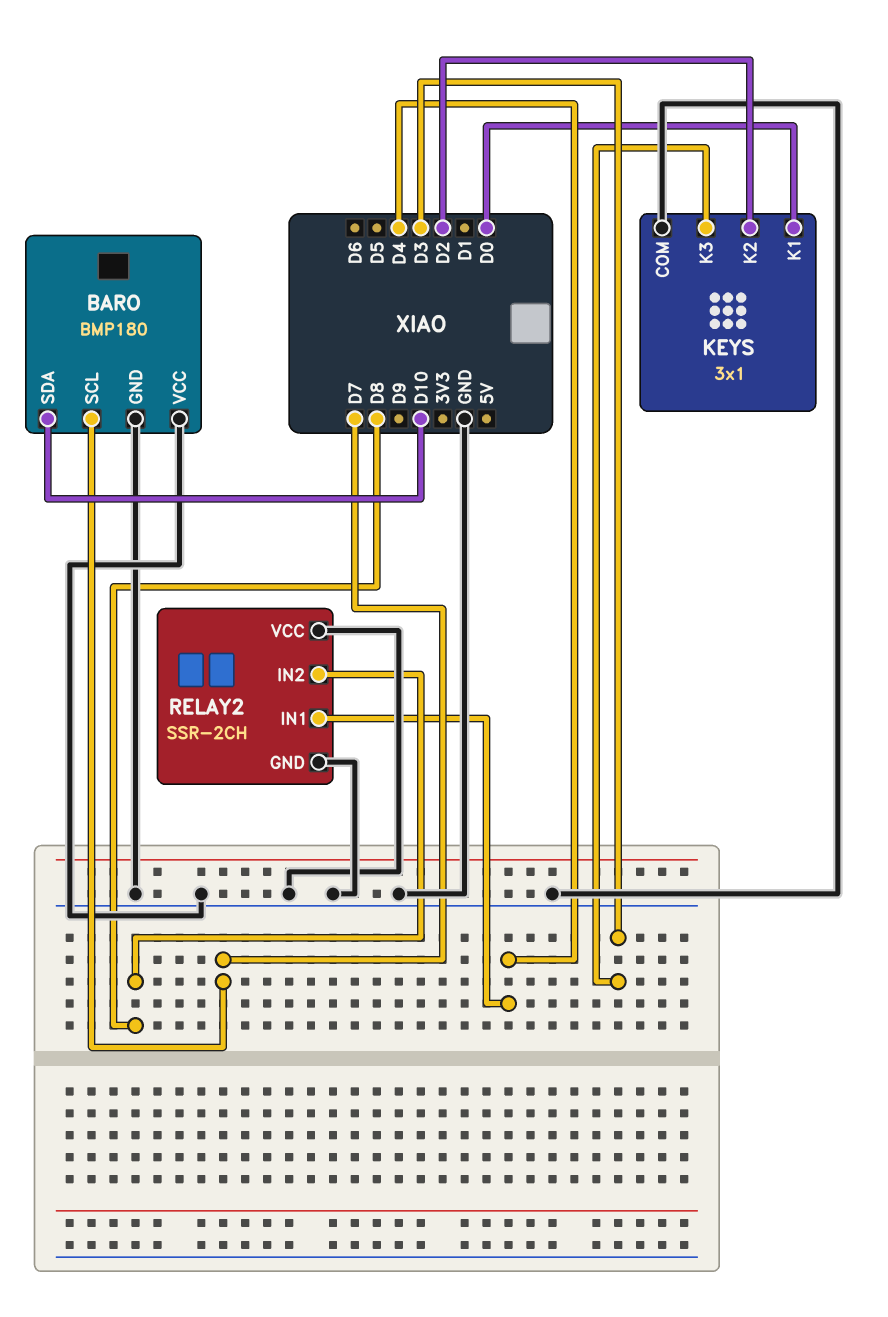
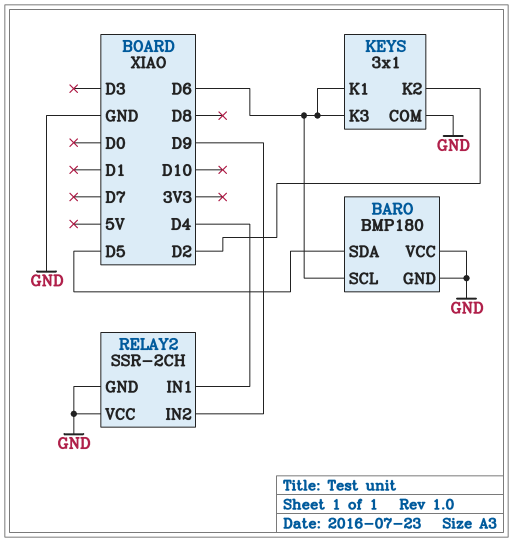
BARO pin SCL: D7 -> D6
BARO pin SDA: D10 -> D5
KEYS pin K1: D0 -> D6
KEYS pin K3: D3 -> D6
RELAY2 pin IN2: D8 -> D9

